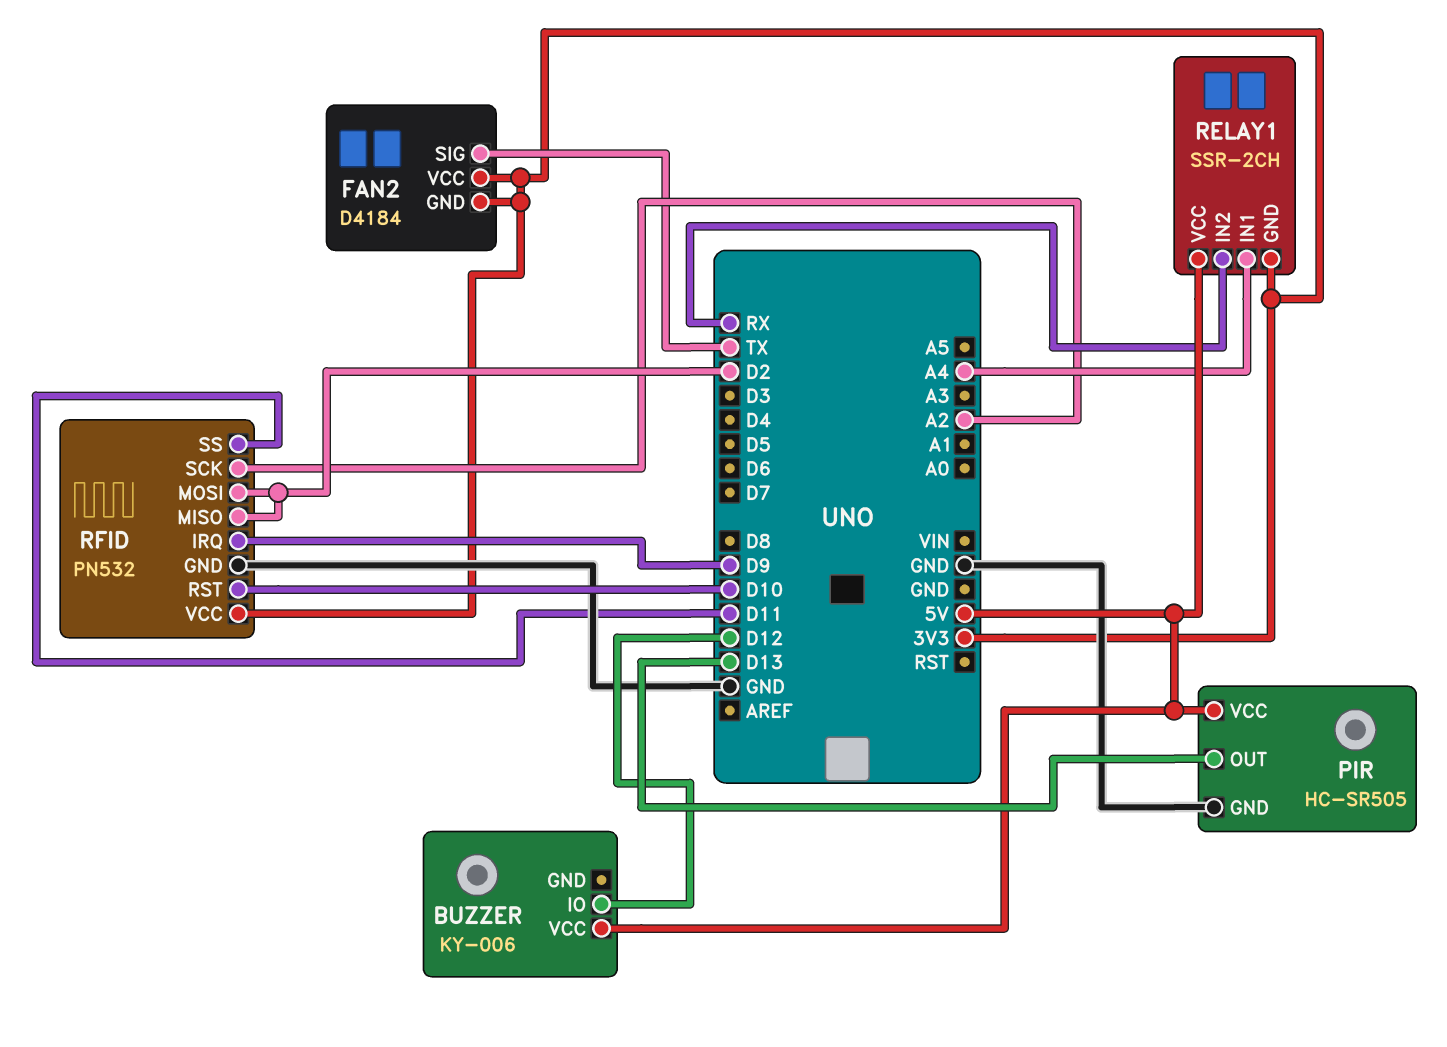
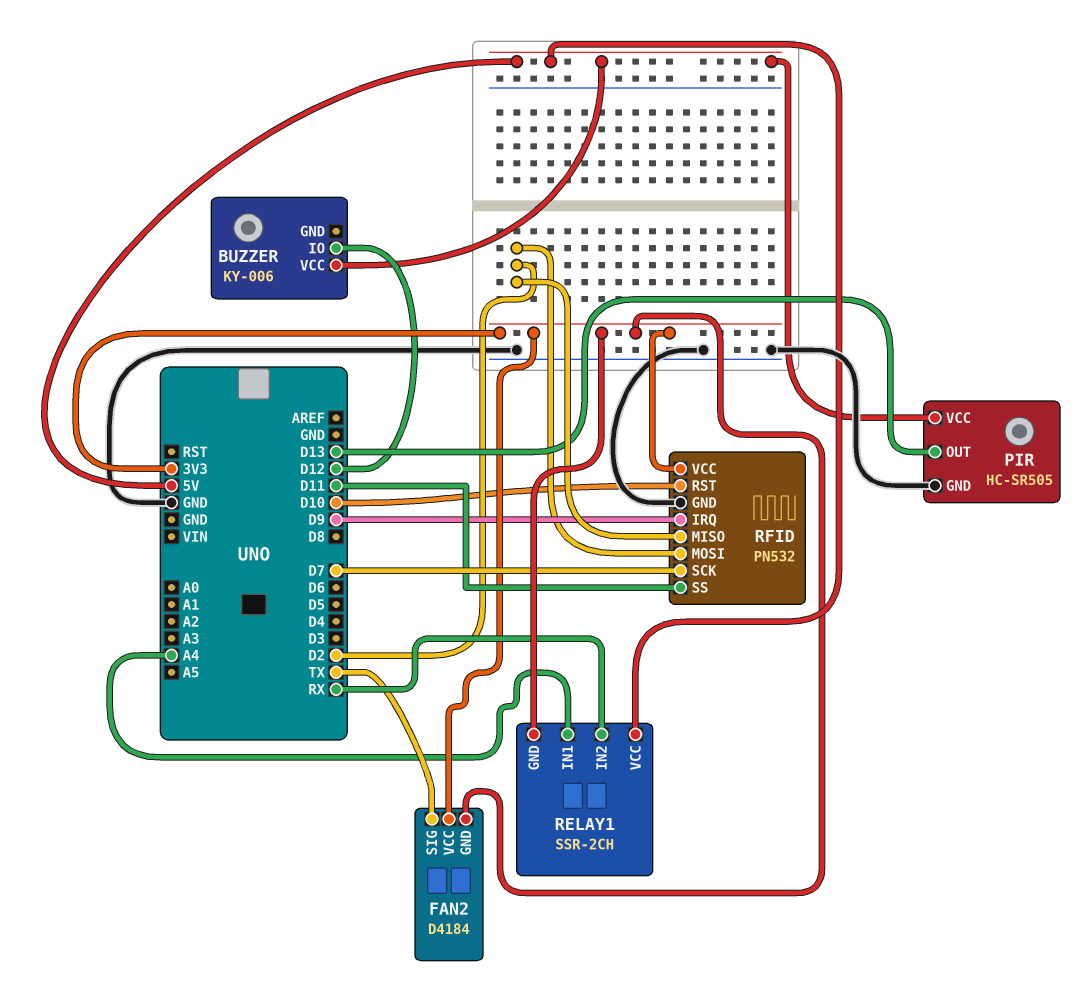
RFID pin SCK: A2 -> D7

